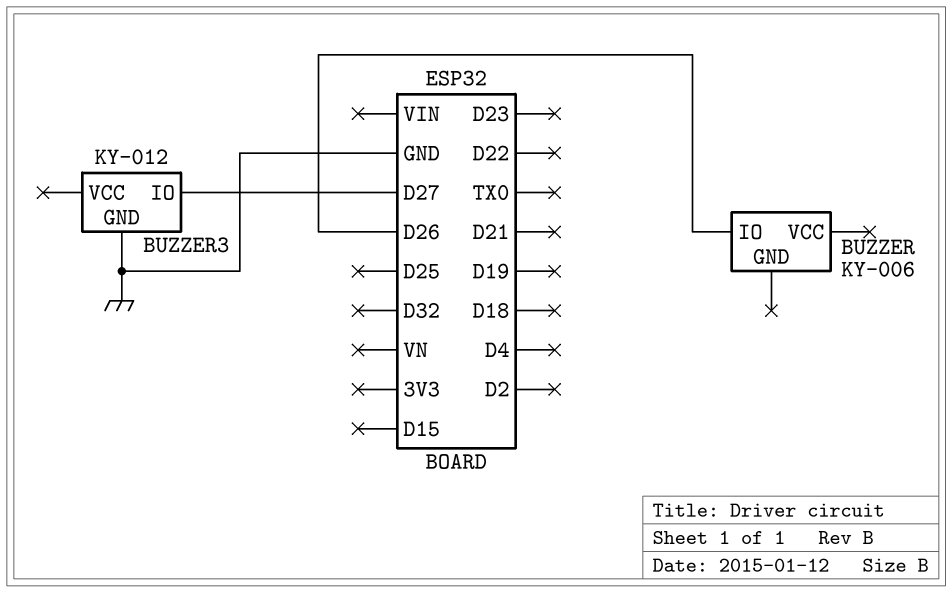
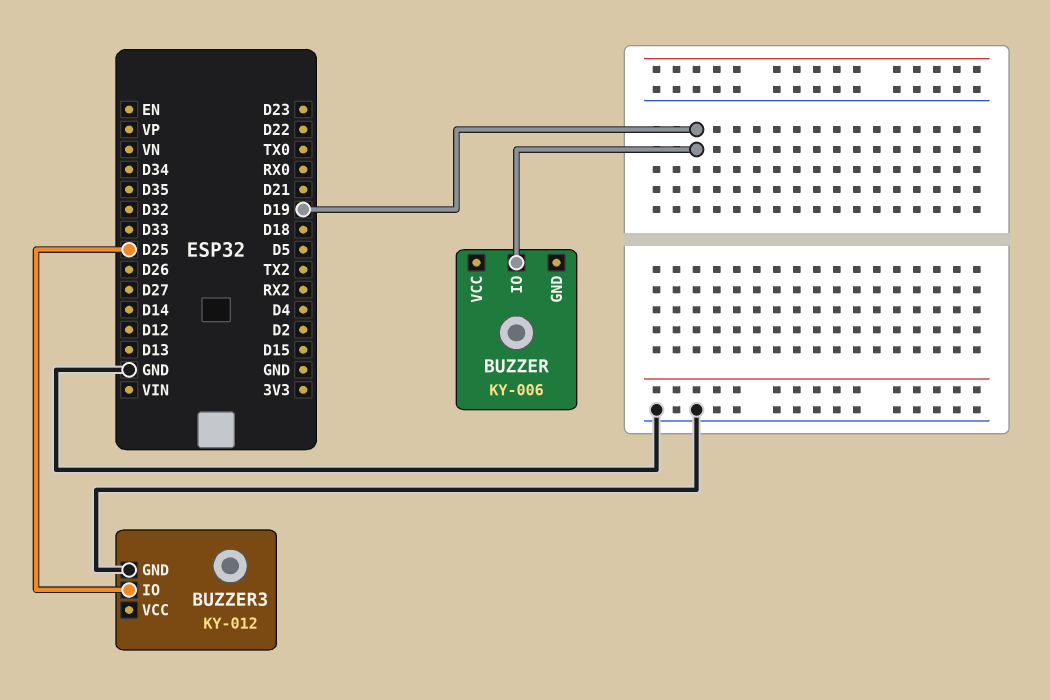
BUZZER pin IO: D26 -> D19
BUZZER3 pin IO: D27 -> D25

